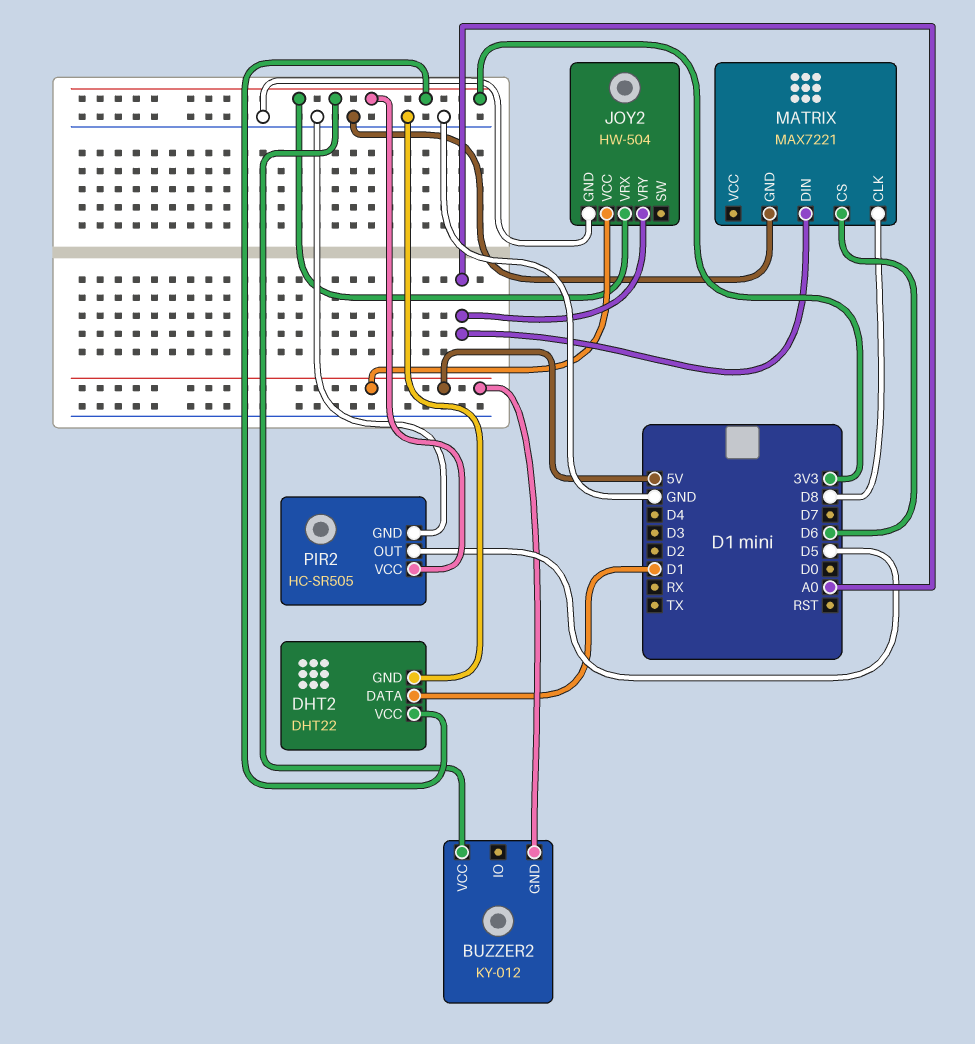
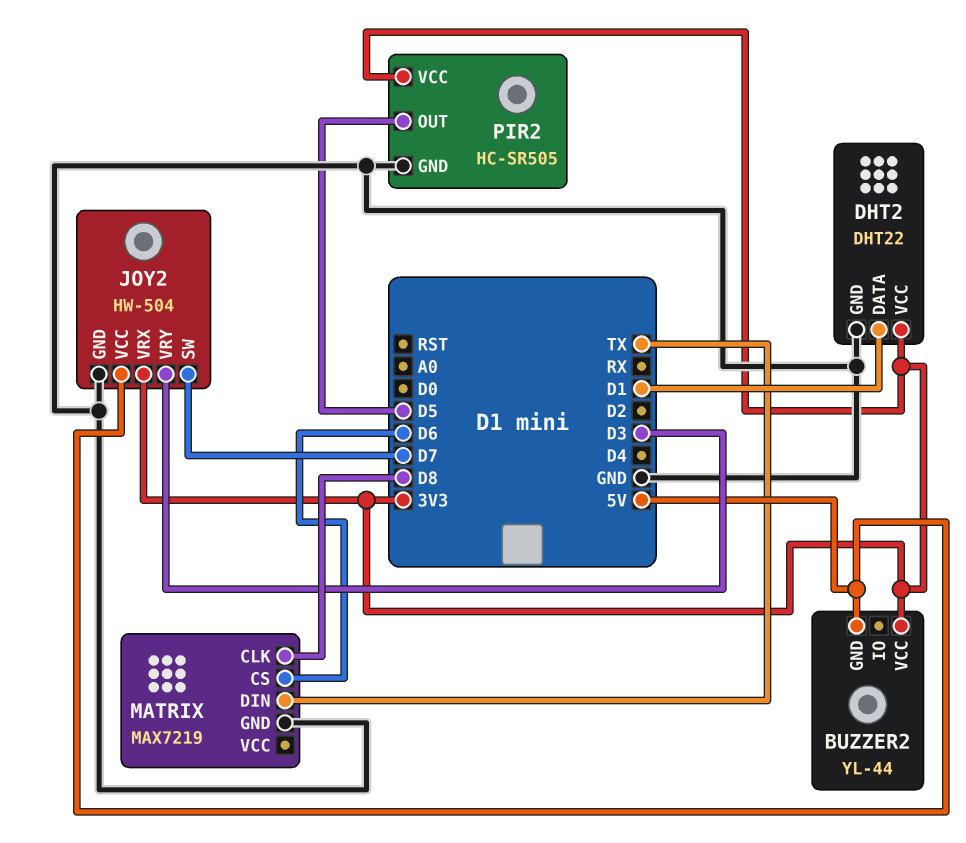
BUZZER2: KY-012 -> YL-44
JOY2 pin SW: none -> D7
JOY2 pin VRY: A0 -> D3
MATRIX: MAX7221 -> MAX7219
MATRIX pin DIN: A0 -> TX

